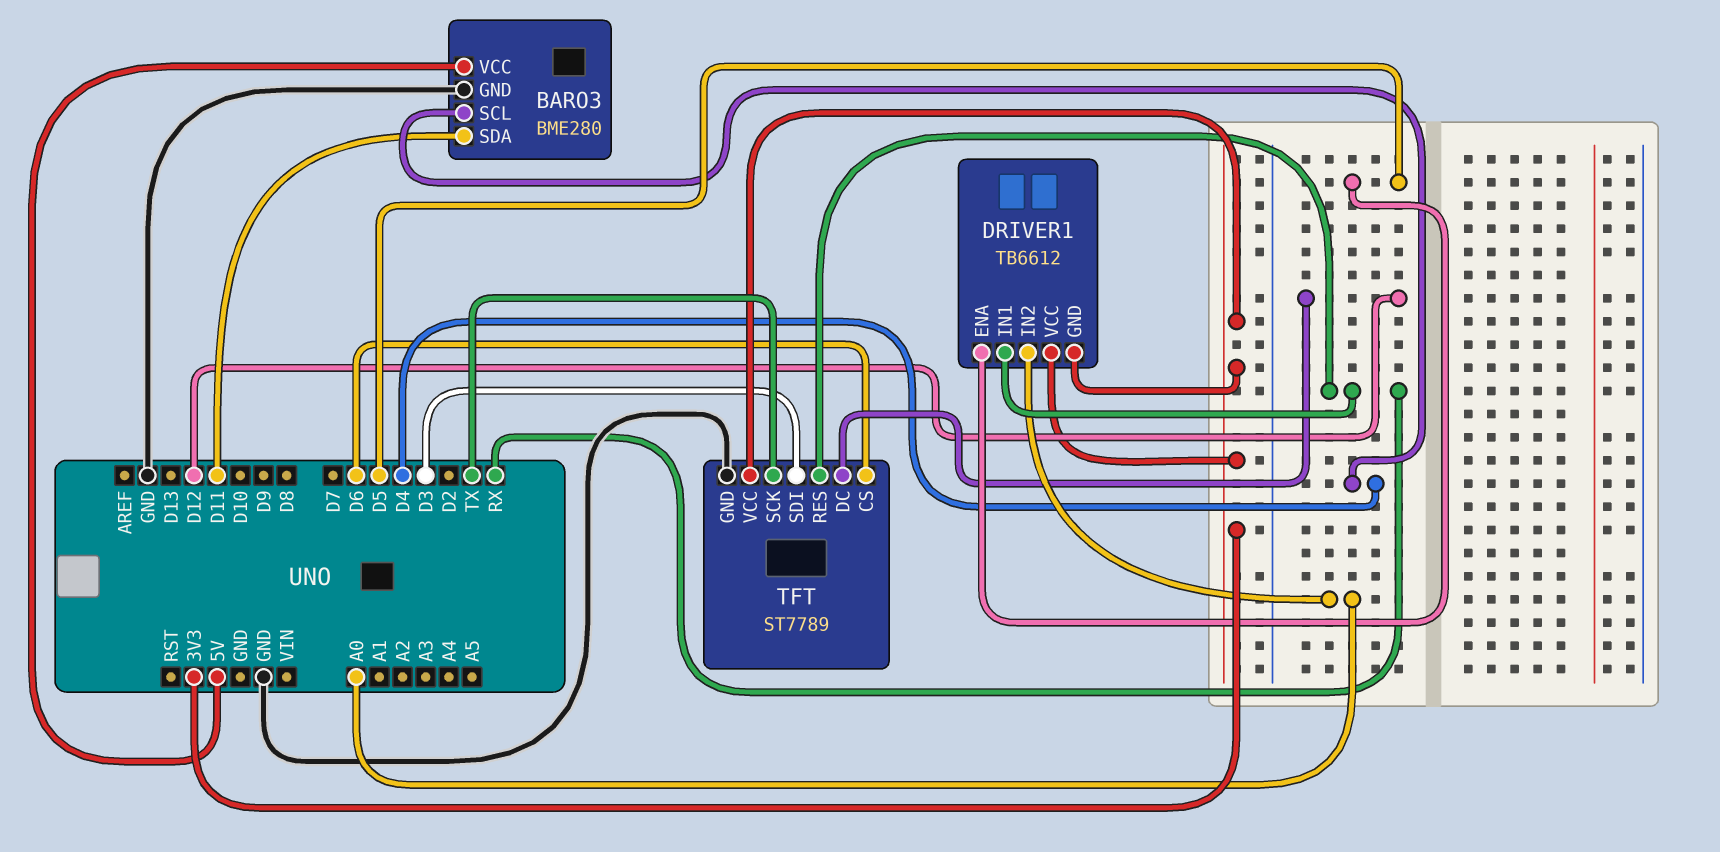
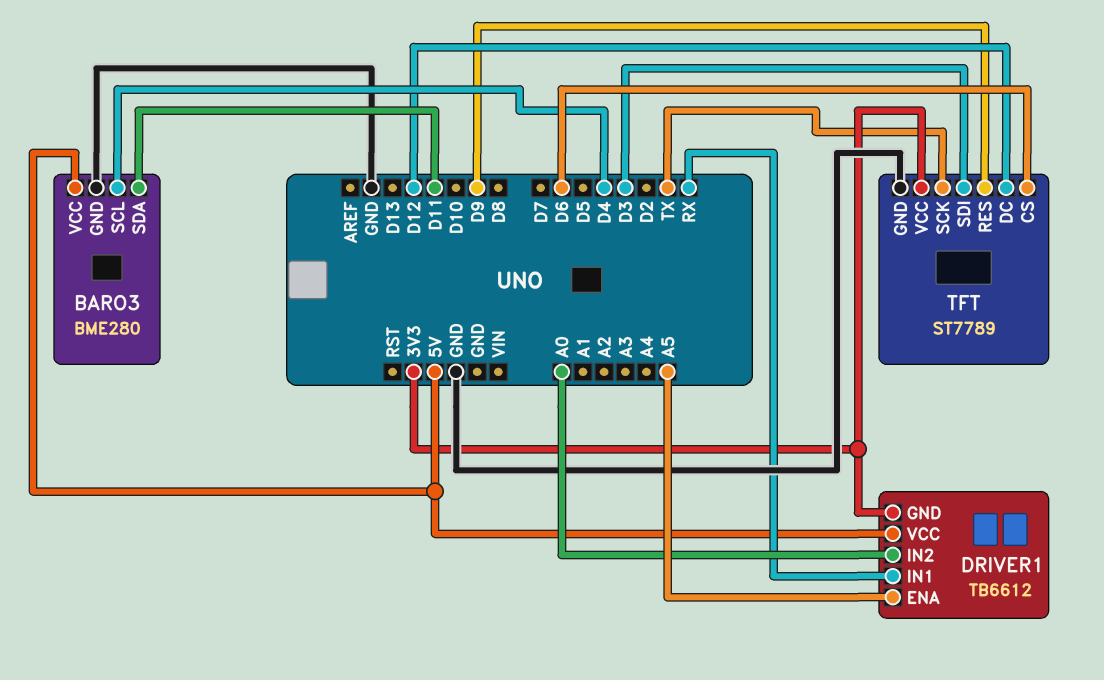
DRIVER1 pin ENA: D5 -> A5
DRIVER1 pin VCC: 3V3 -> 5V
TFT pin RES: RX -> D9

